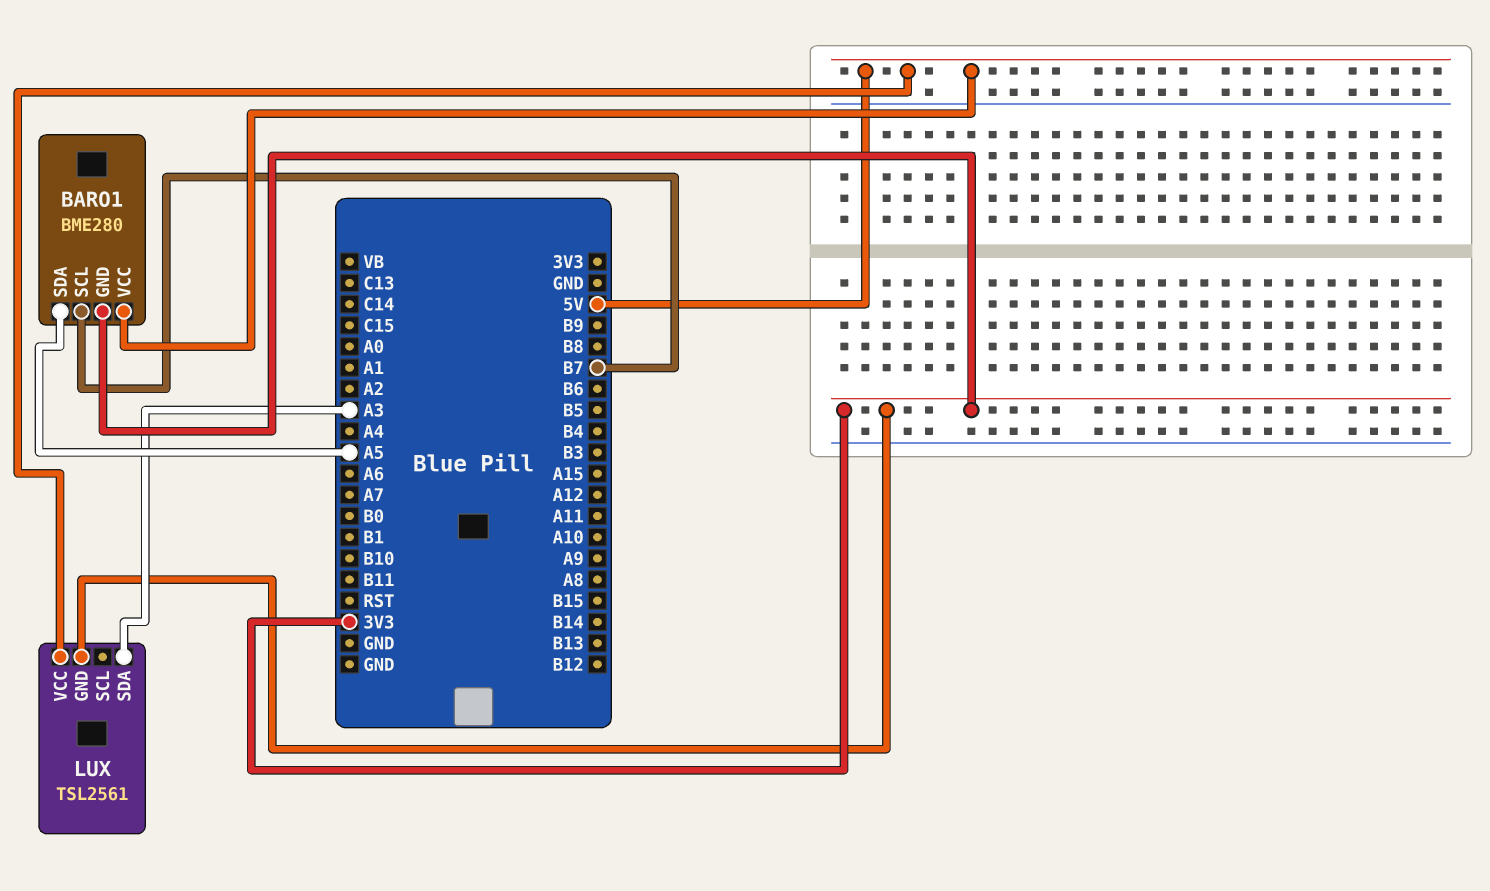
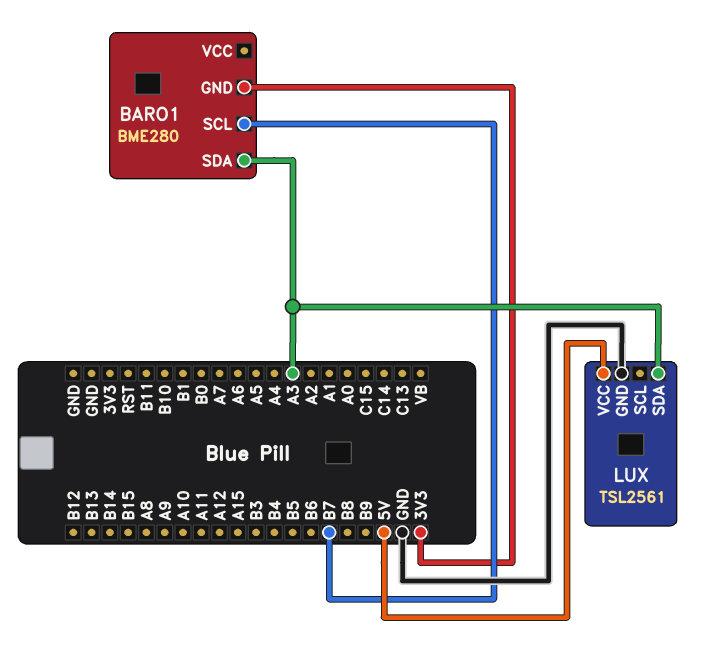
BARO1 pin SDA: A5 -> A3
BARO1 pin VCC: 5V -> none
LUX pin GND: 3V3 -> GND

